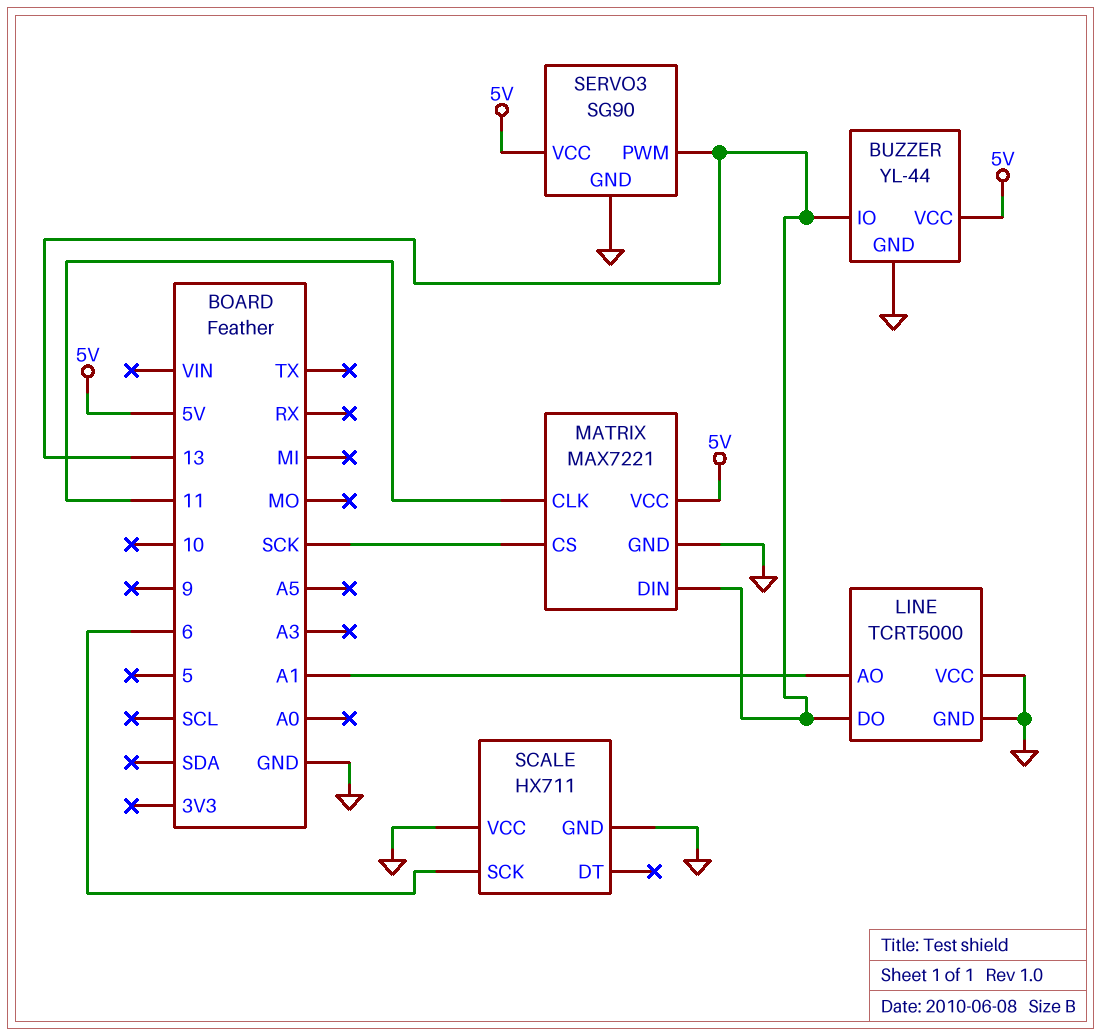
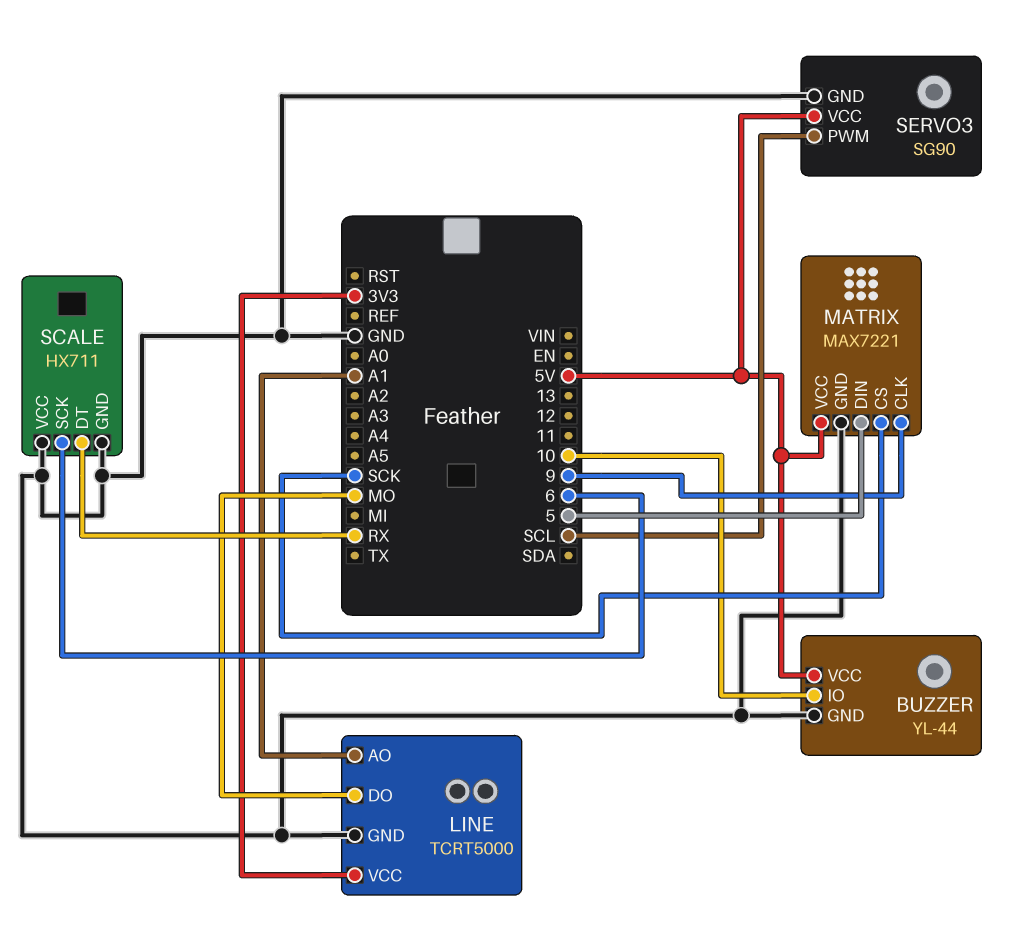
BUZZER pin IO: 13 -> 10
LINE pin DO: 13 -> MO
LINE pin VCC: GND -> 3V3
MATRIX pin CLK: 11 -> 9
MATRIX pin DIN: 13 -> 5
SCALE pin DT: none -> RX
SERVO3 pin PWM: 13 -> SCL

